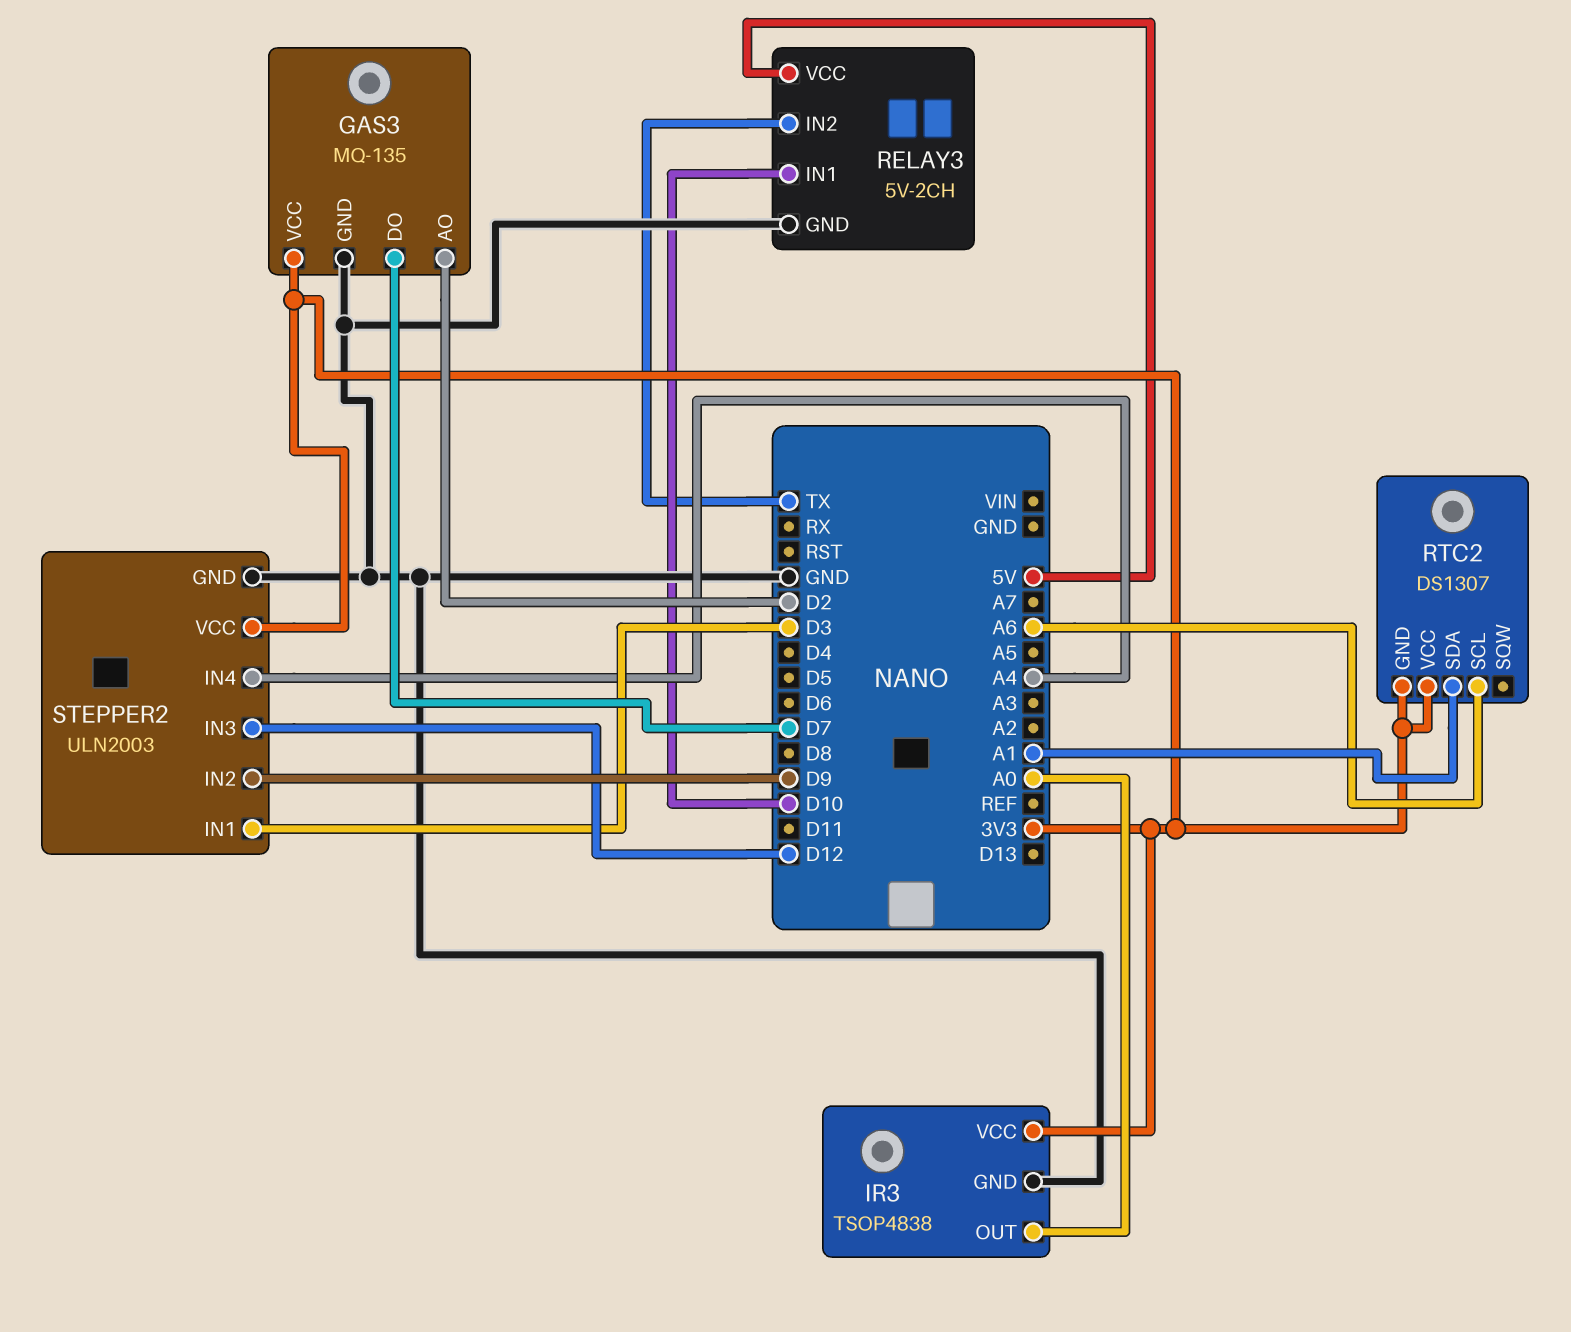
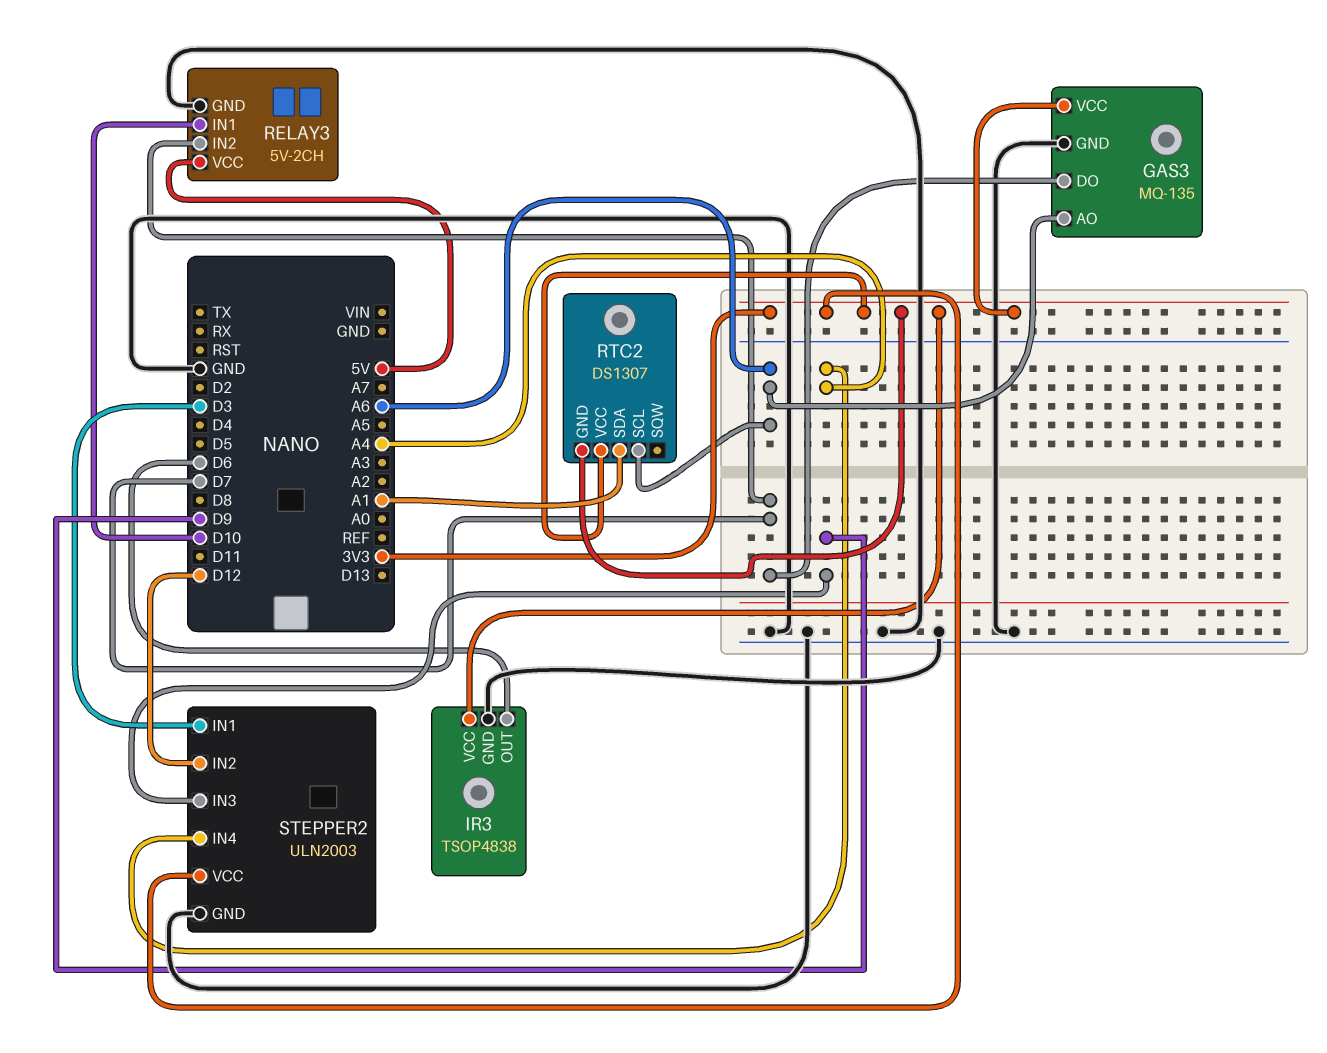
GAS3 pin AO: D2 -> A6
IR3 pin OUT: A0 -> D6
RELAY3 pin IN2: TX -> D7
STEPPER2 pin IN2: D9 -> D12
STEPPER2 pin IN3: D12 -> D9

